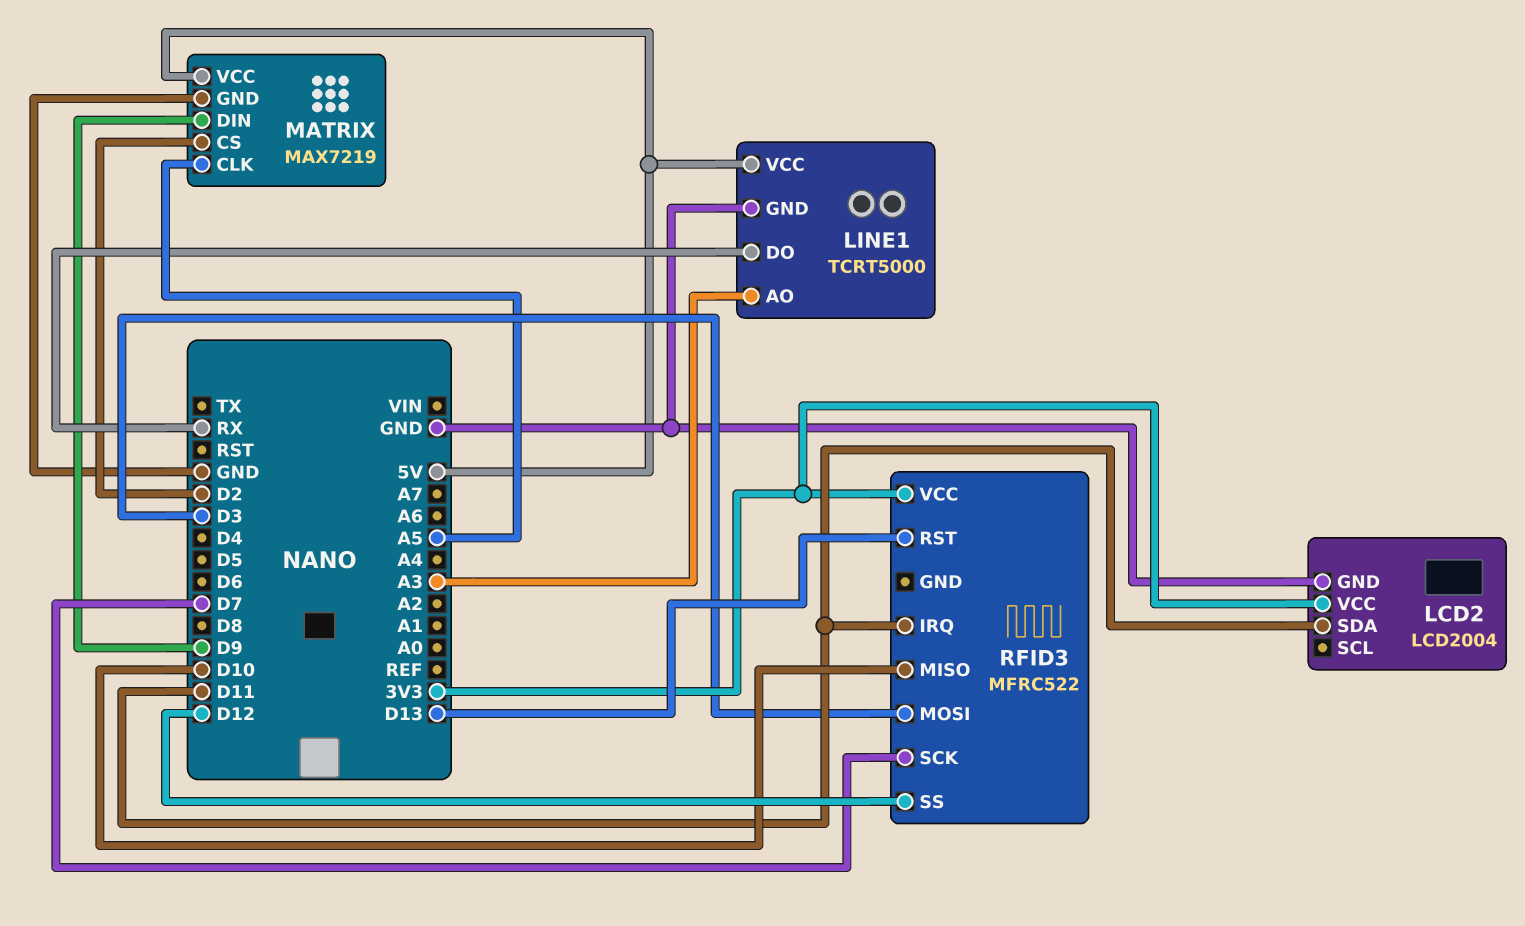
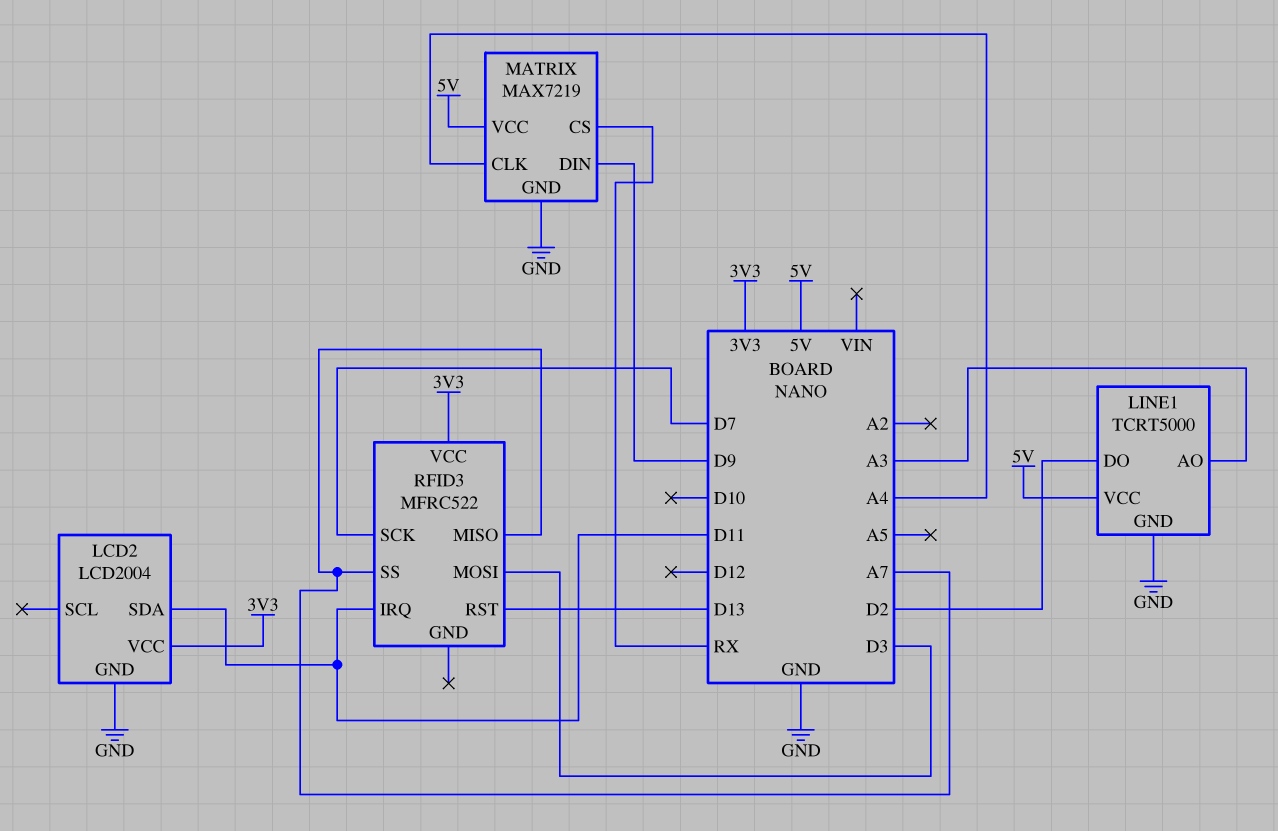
LINE1 pin DO: RX -> D2
MATRIX pin CLK: A5 -> A4
MATRIX pin CS: D2 -> RX
RFID3 pin MISO: D10 -> A7
RFID3 pin SS: D12 -> A7

